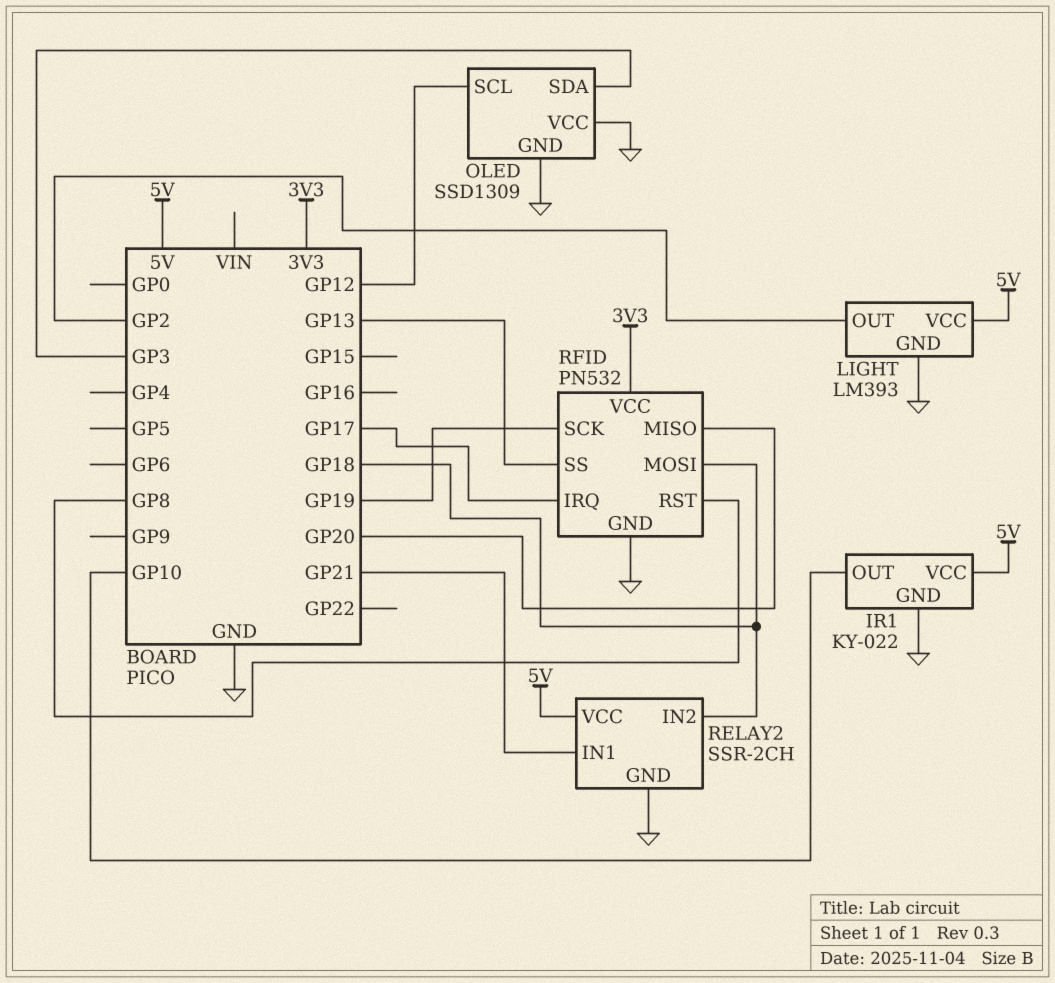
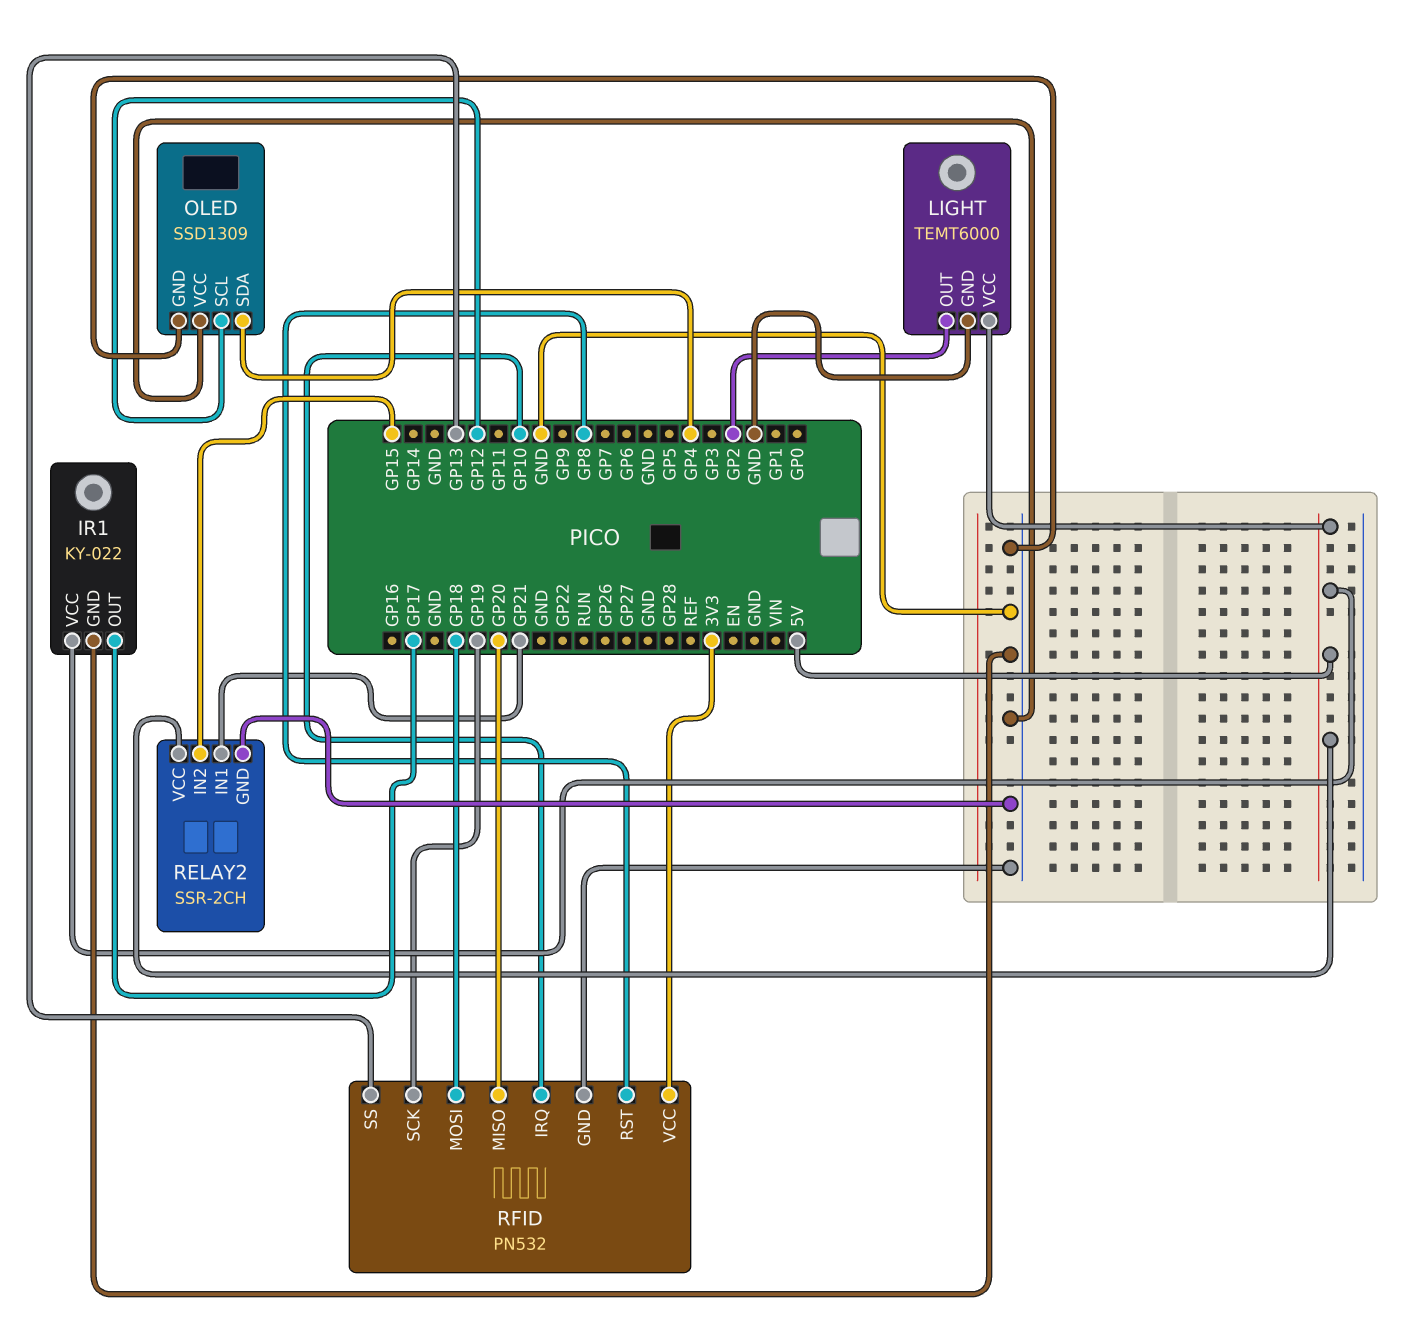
IR1 pin OUT: GP10 -> GP17
LIGHT: LM393 -> TEMT6000
OLED pin SDA: GP3 -> GP4
RELAY2 pin IN2: GP18 -> GP15
RFID pin IRQ: GP17 -> GP10

